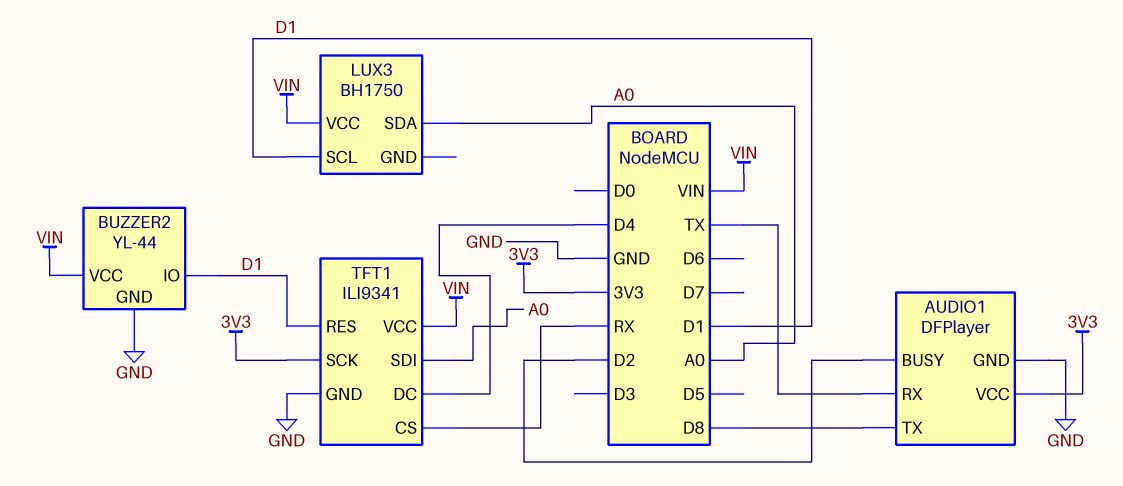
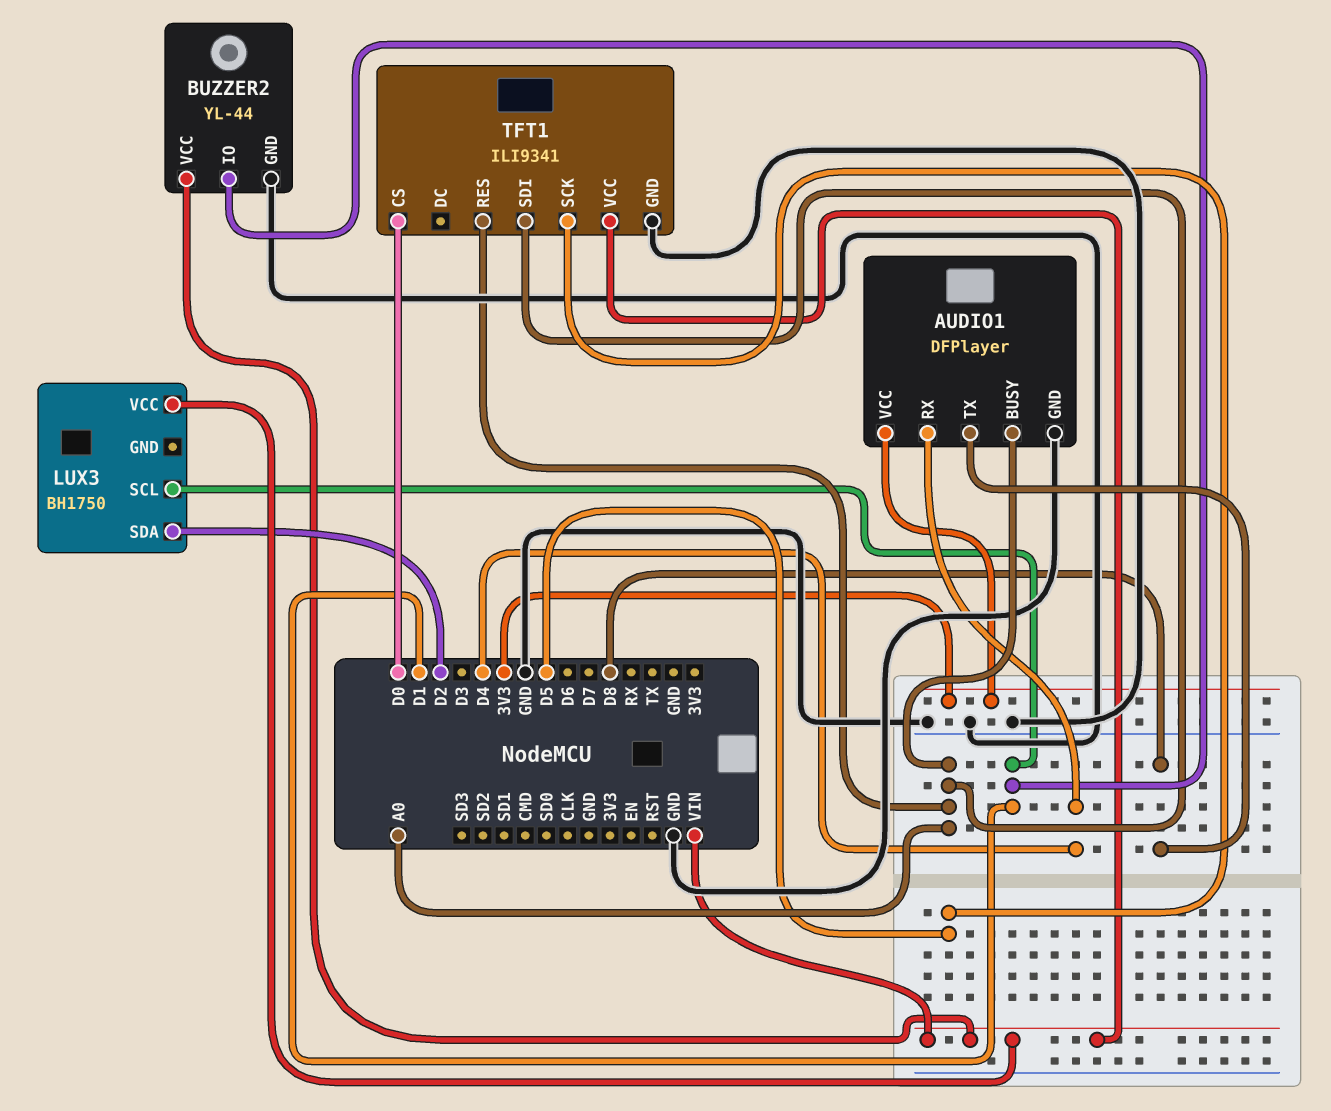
AUDIO1 pin BUSY: D2 -> A0
AUDIO1 pin RX: TX -> D4
LUX3 pin SDA: A0 -> D2
TFT1 pin CS: RX -> D0
TFT1 pin DC: D4 -> none
TFT1 pin RES: D1 -> A0
TFT1 pin SCK: 3V3 -> D5

